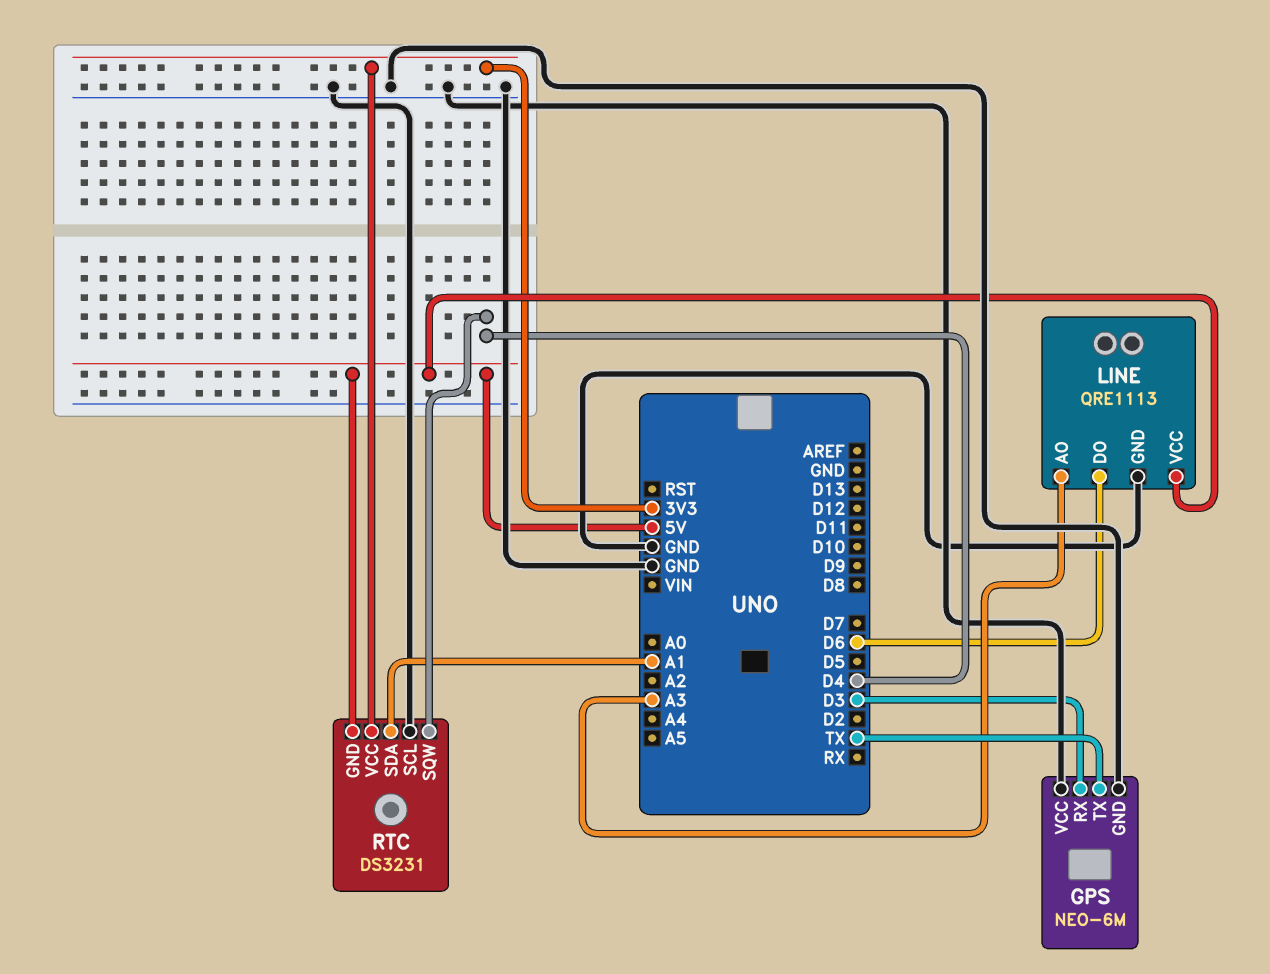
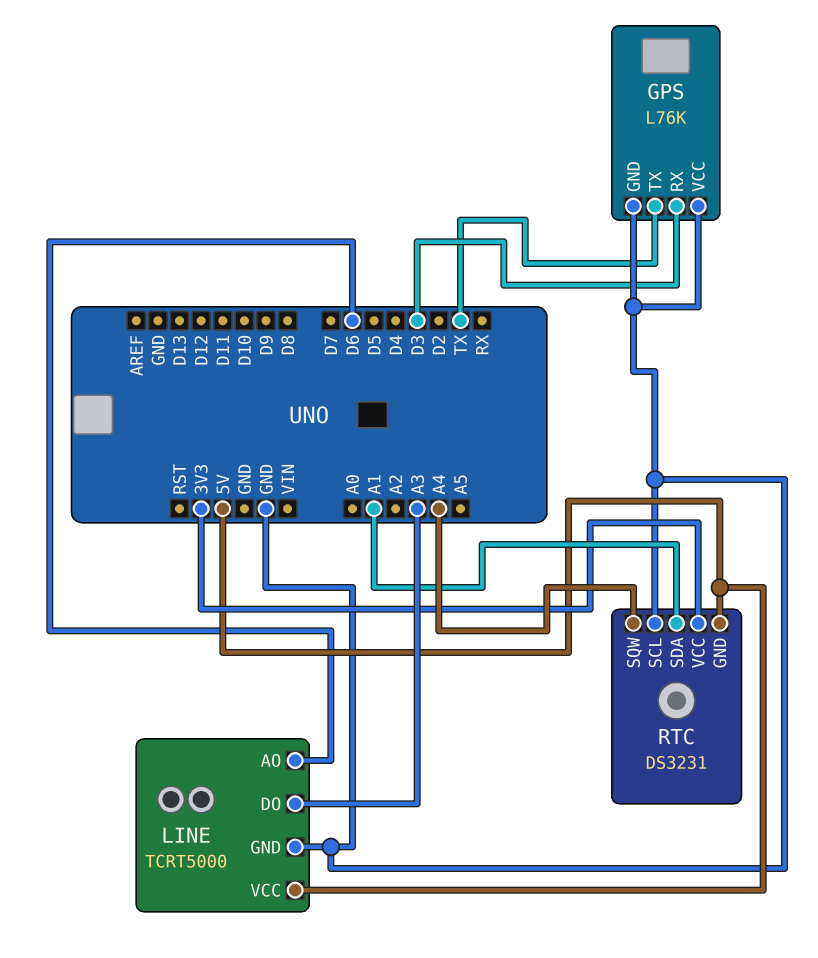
GPS: NEO-6M -> L76K
LINE: QRE1113 -> TCRT5000
LINE pin AO: A3 -> D6
LINE pin DO: D6 -> A3
RTC pin SQW: D4 -> A4

